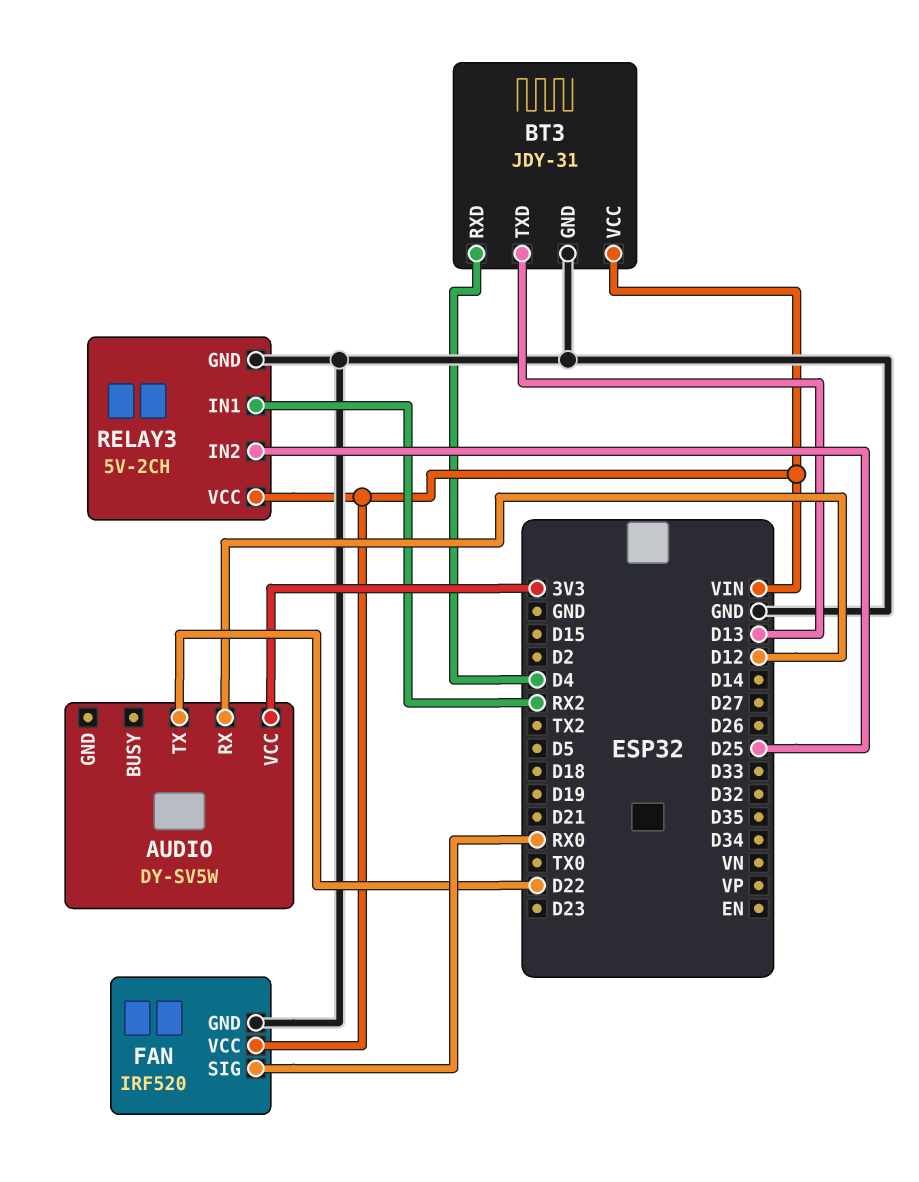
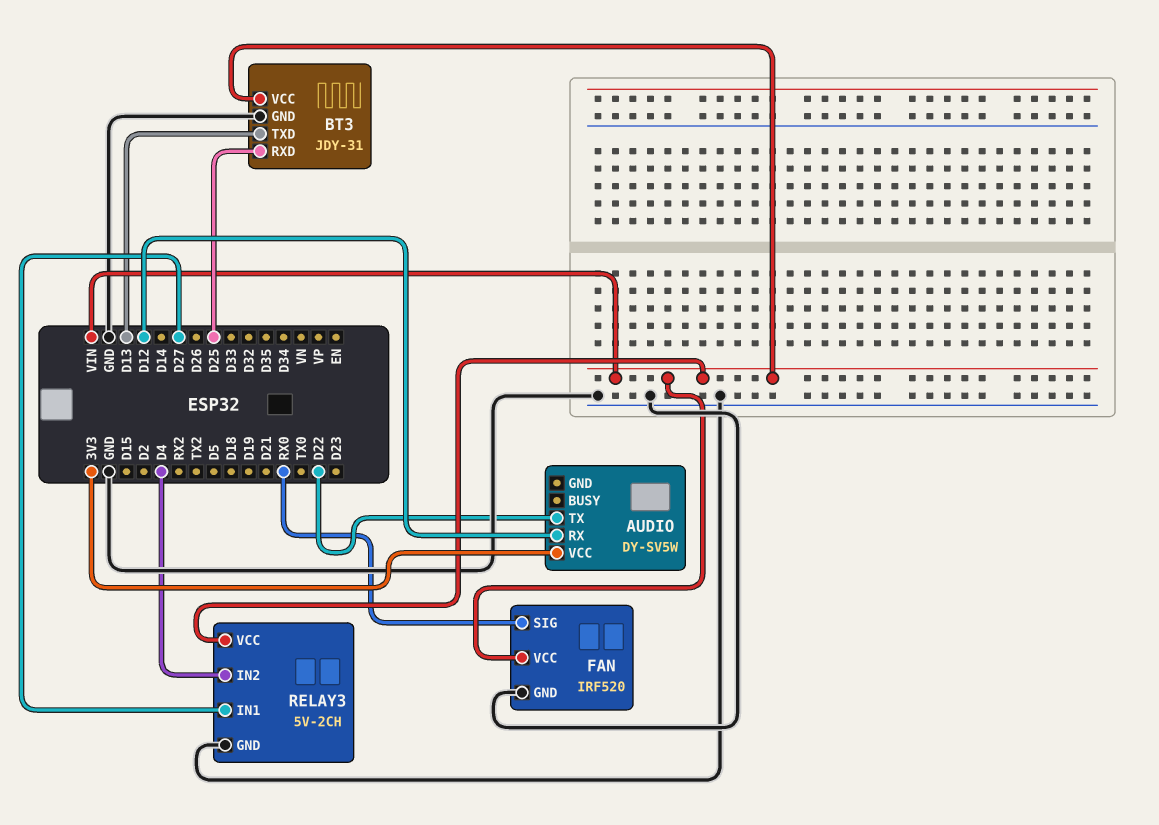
BT3 pin RXD: D4 -> D25
RELAY3 pin IN1: RX2 -> D27
RELAY3 pin IN2: D25 -> D4

